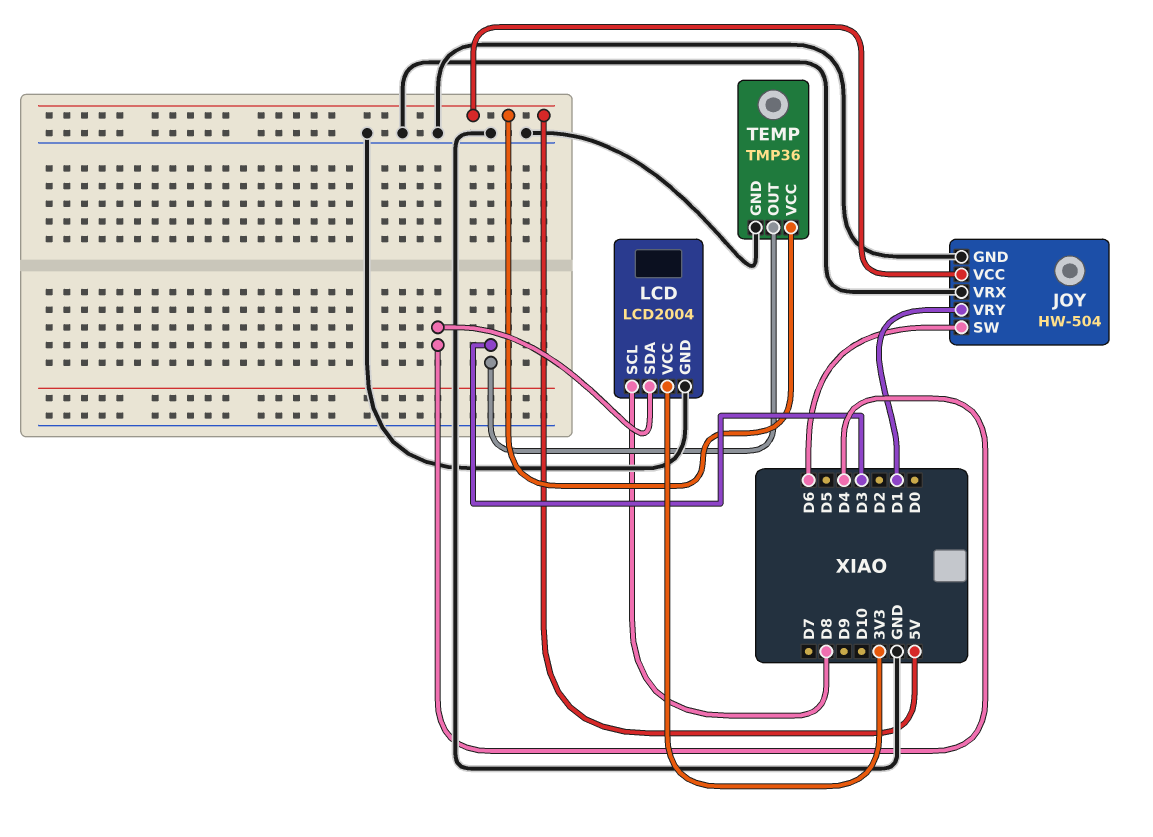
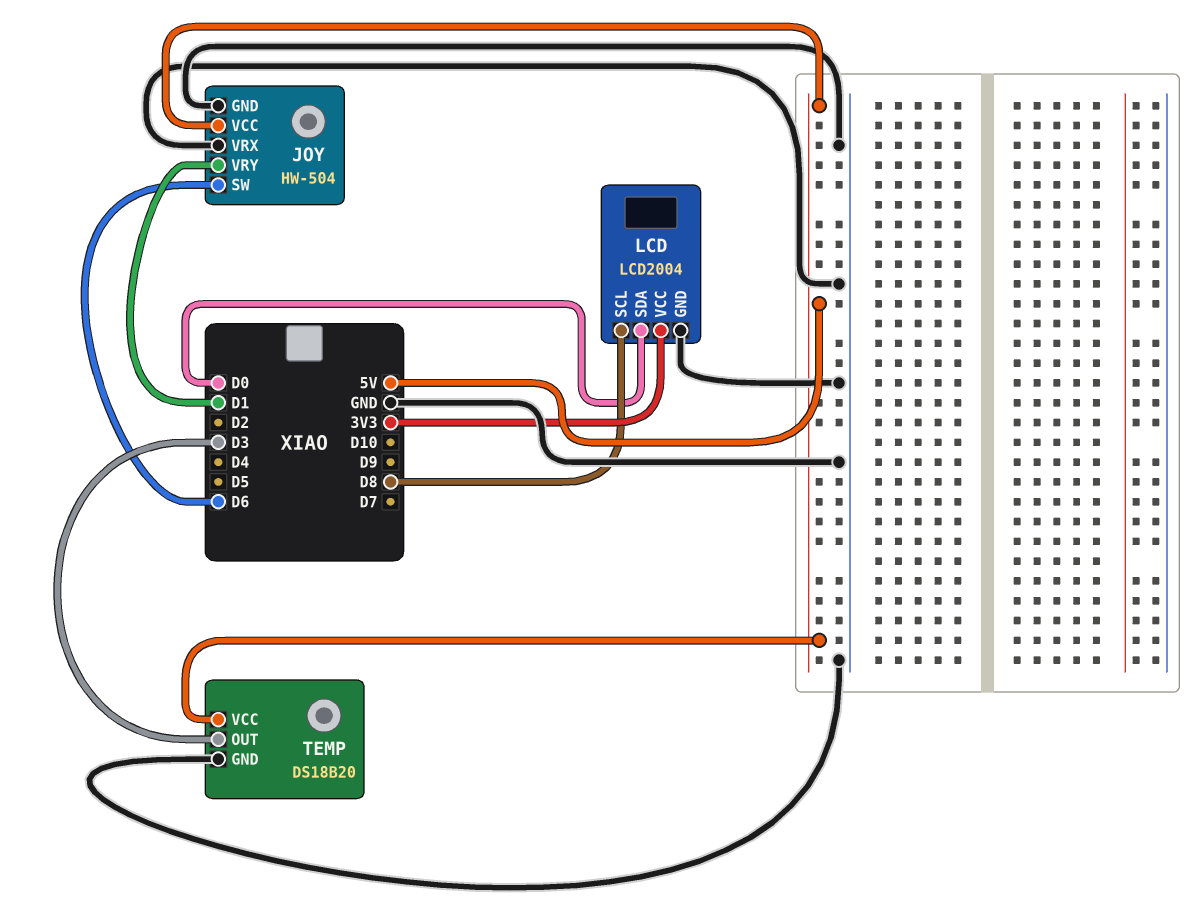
LCD pin SDA: D4 -> D0
TEMP: TMP36 -> DS18B20

